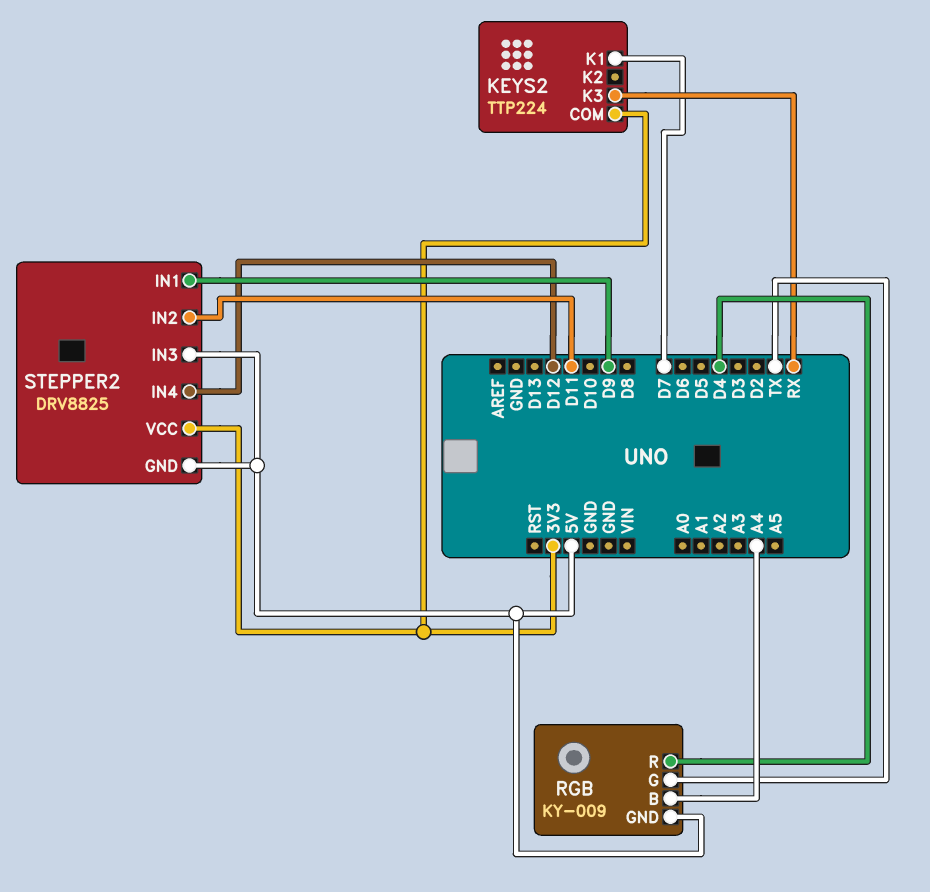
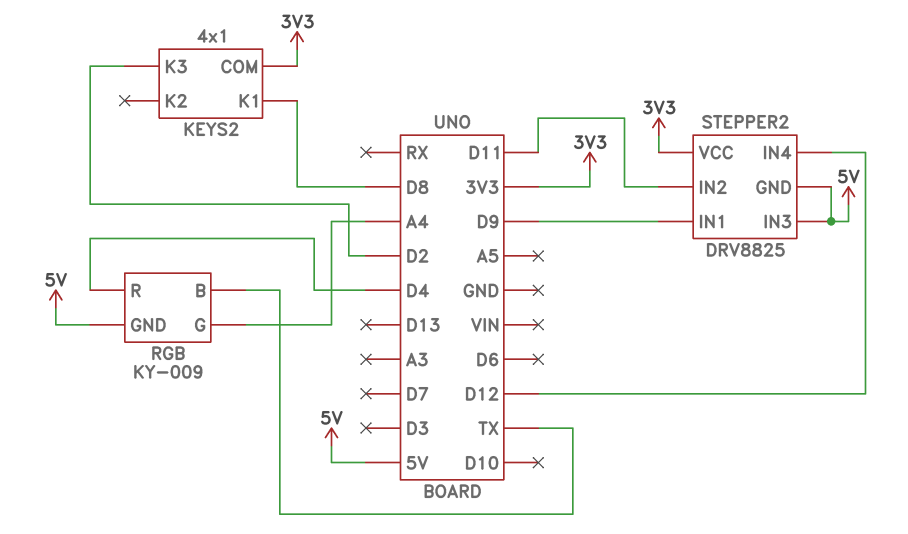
KEYS2: TTP224 -> 4x1
KEYS2 pin K1: D7 -> D8
KEYS2 pin K3: RX -> D2
RGB pin B: A4 -> TX
RGB pin G: TX -> A4

